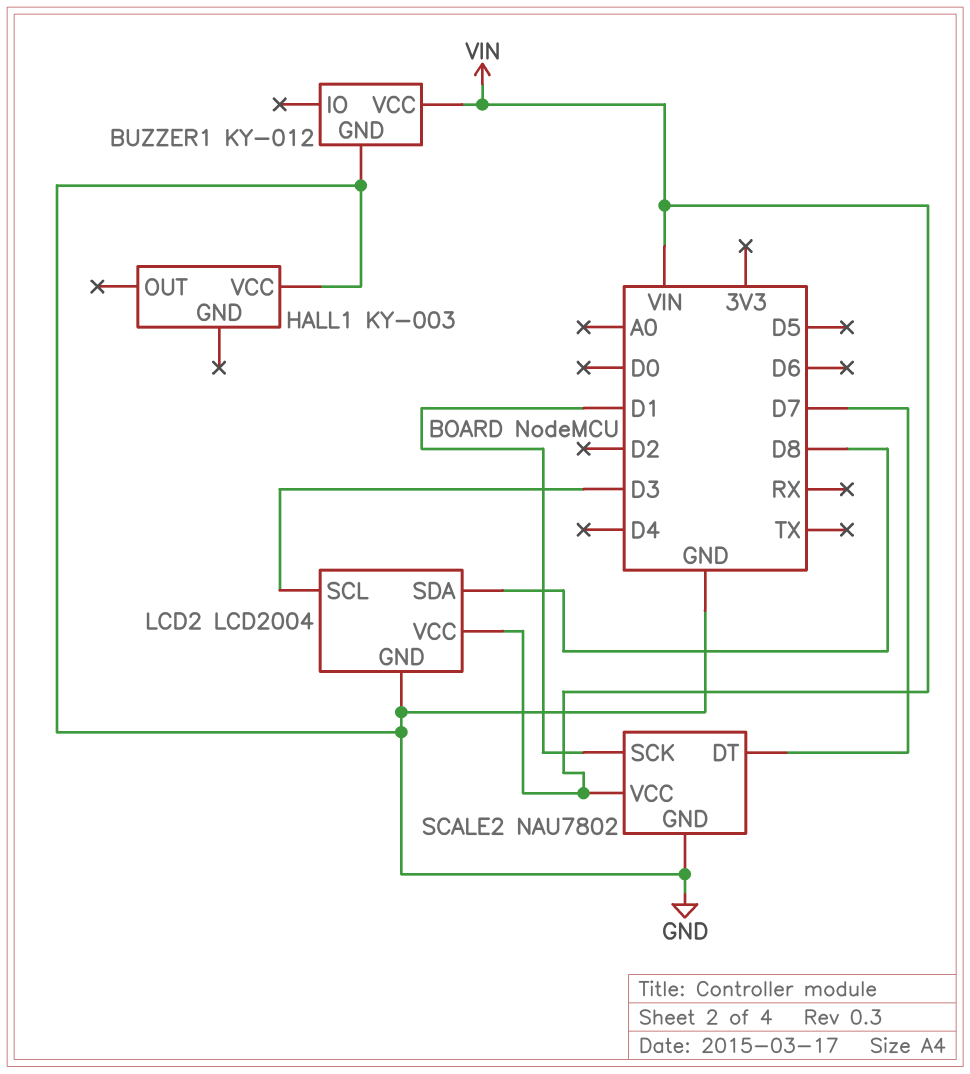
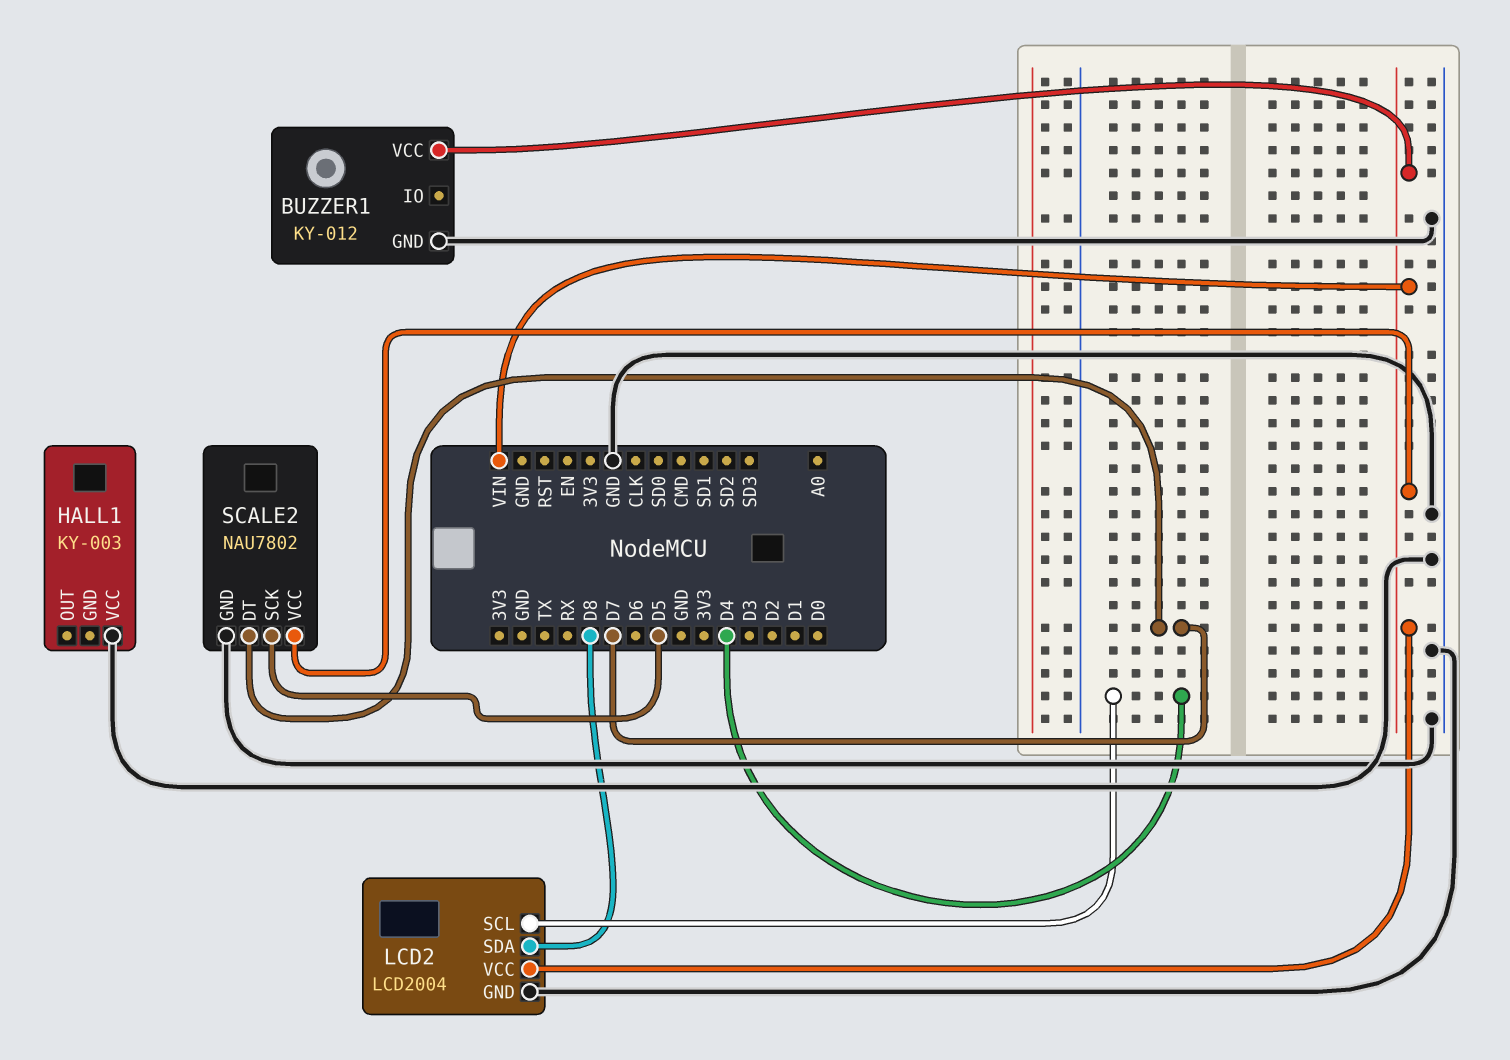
LCD2 pin SCL: D3 -> D4
SCALE2 pin SCK: D1 -> D5

